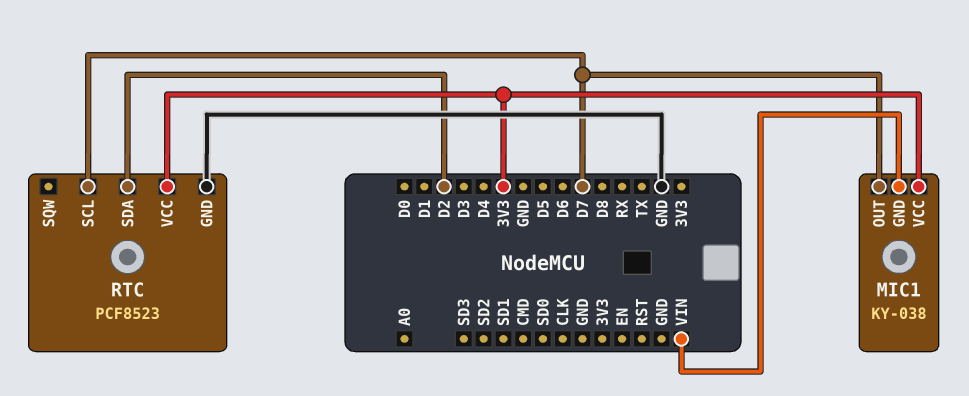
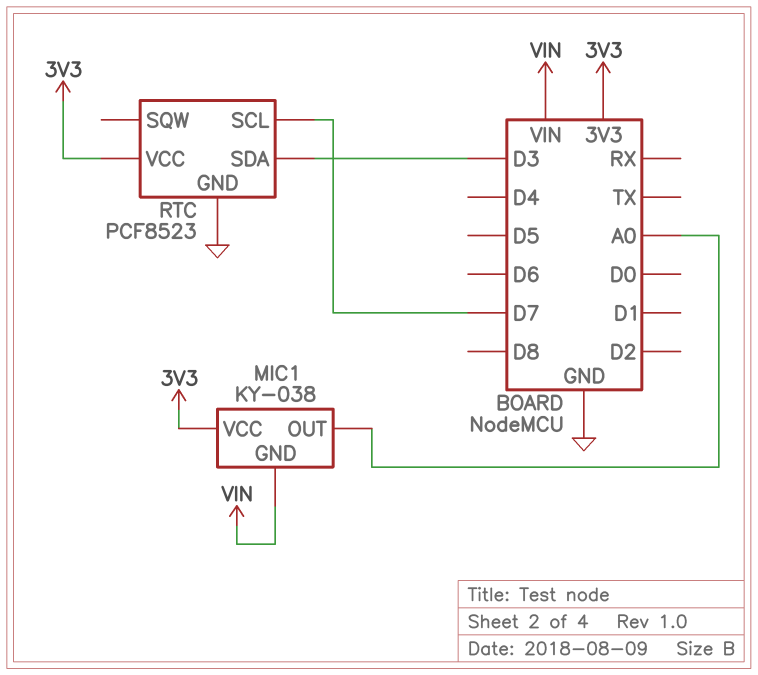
MIC1 pin OUT: D7 -> A0
RTC pin SDA: D2 -> D3

